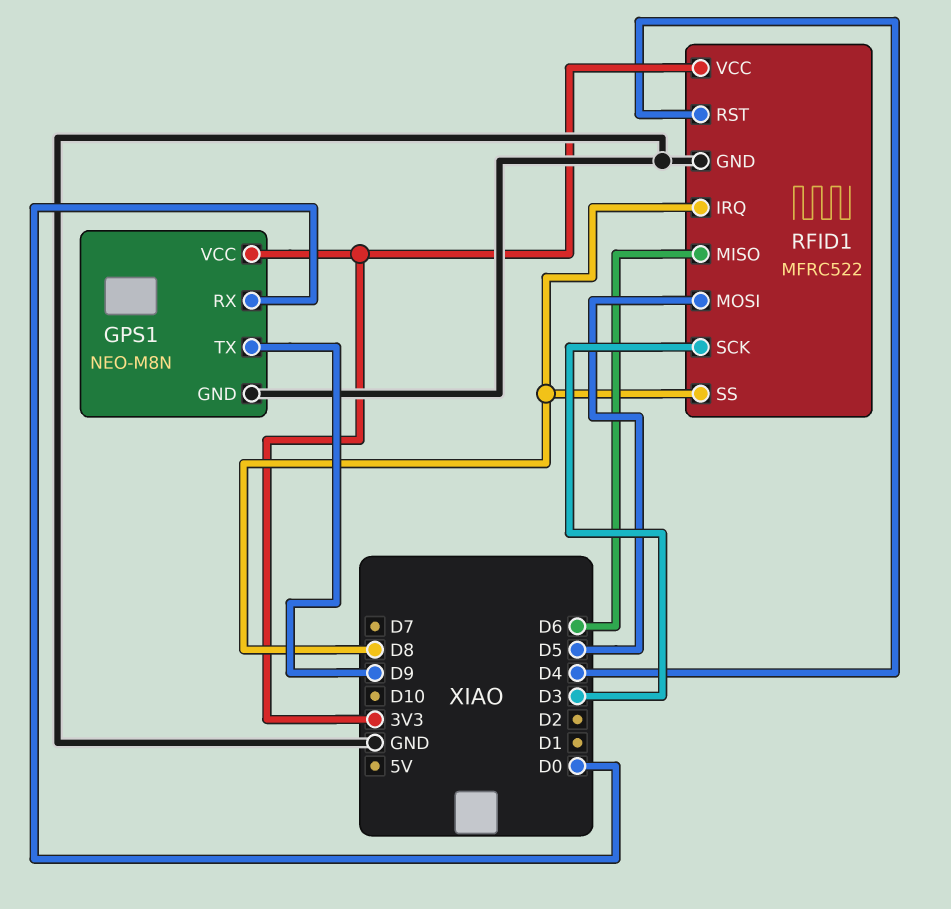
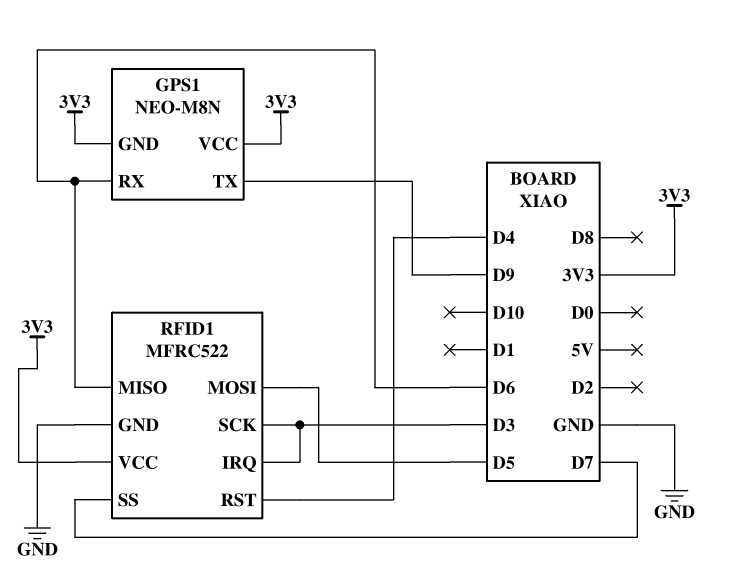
GPS1 pin GND: GND -> 3V3
GPS1 pin RX: D0 -> D6
RFID1 pin IRQ: D8 -> D3
RFID1 pin SS: D8 -> D7

